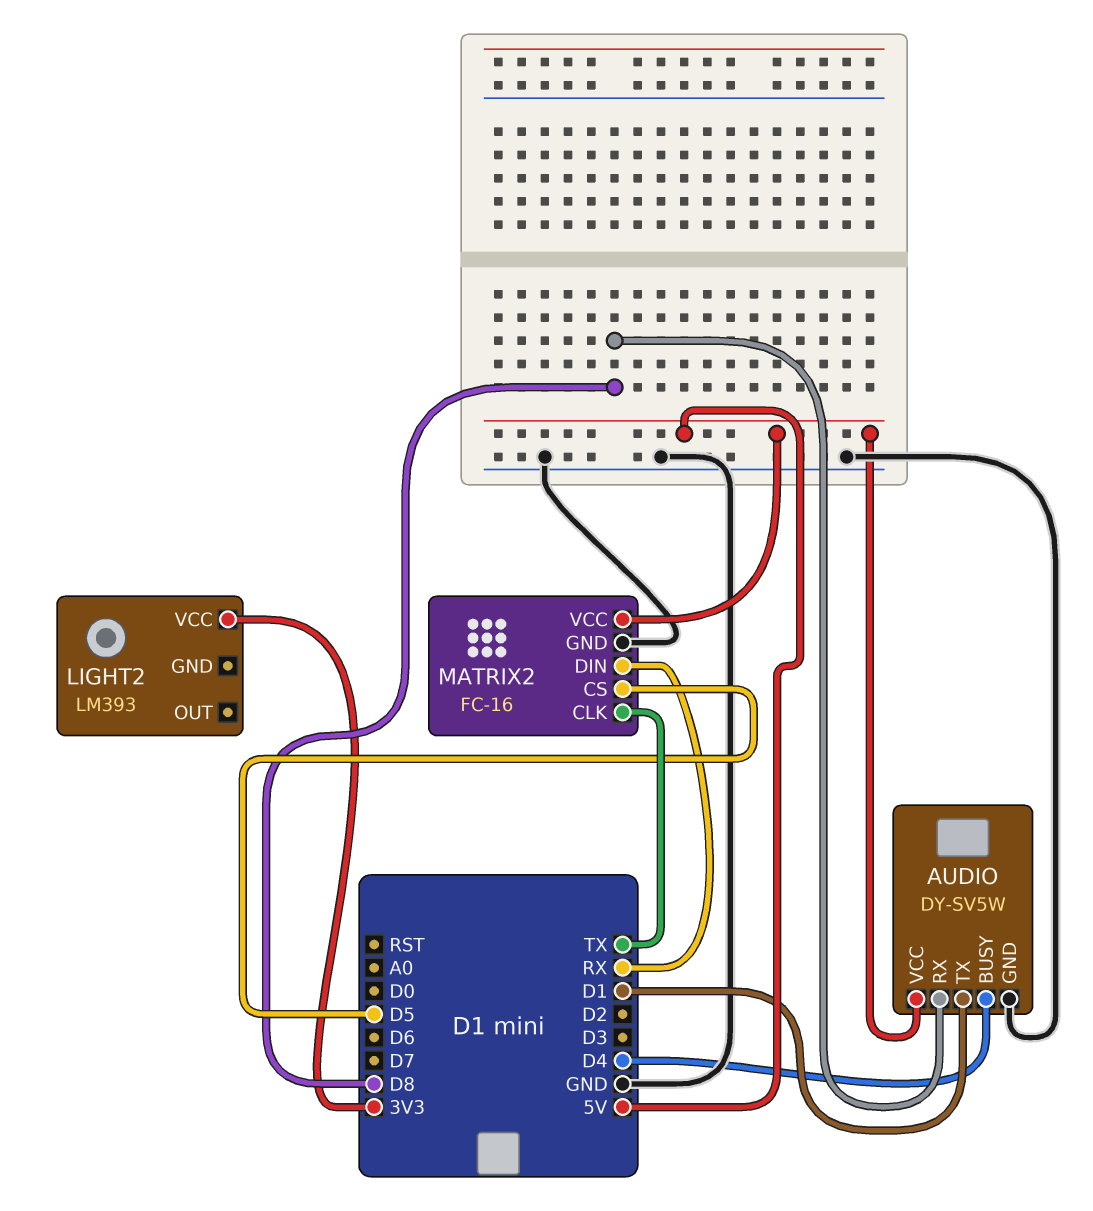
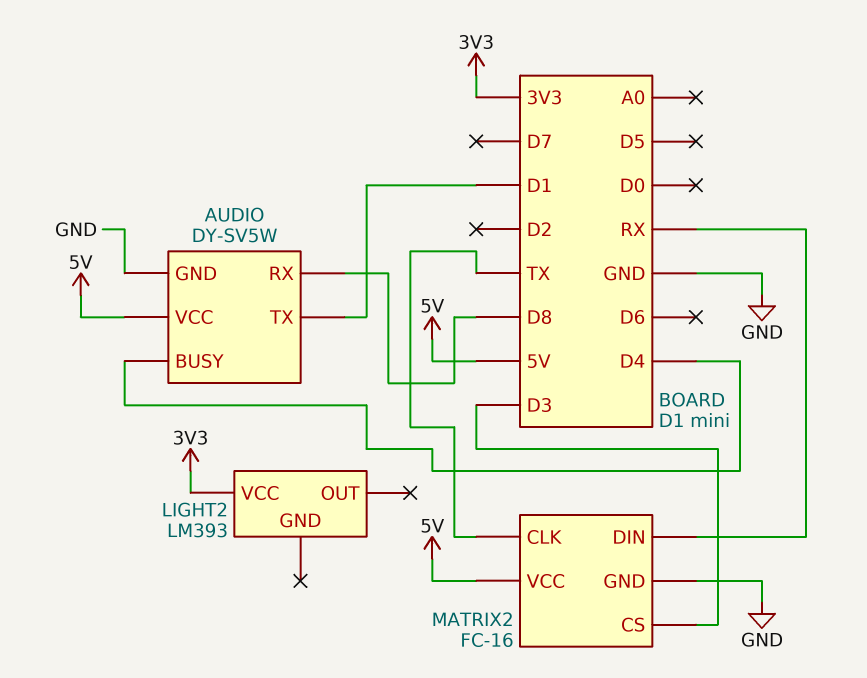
MATRIX2 pin CS: D5 -> D3

